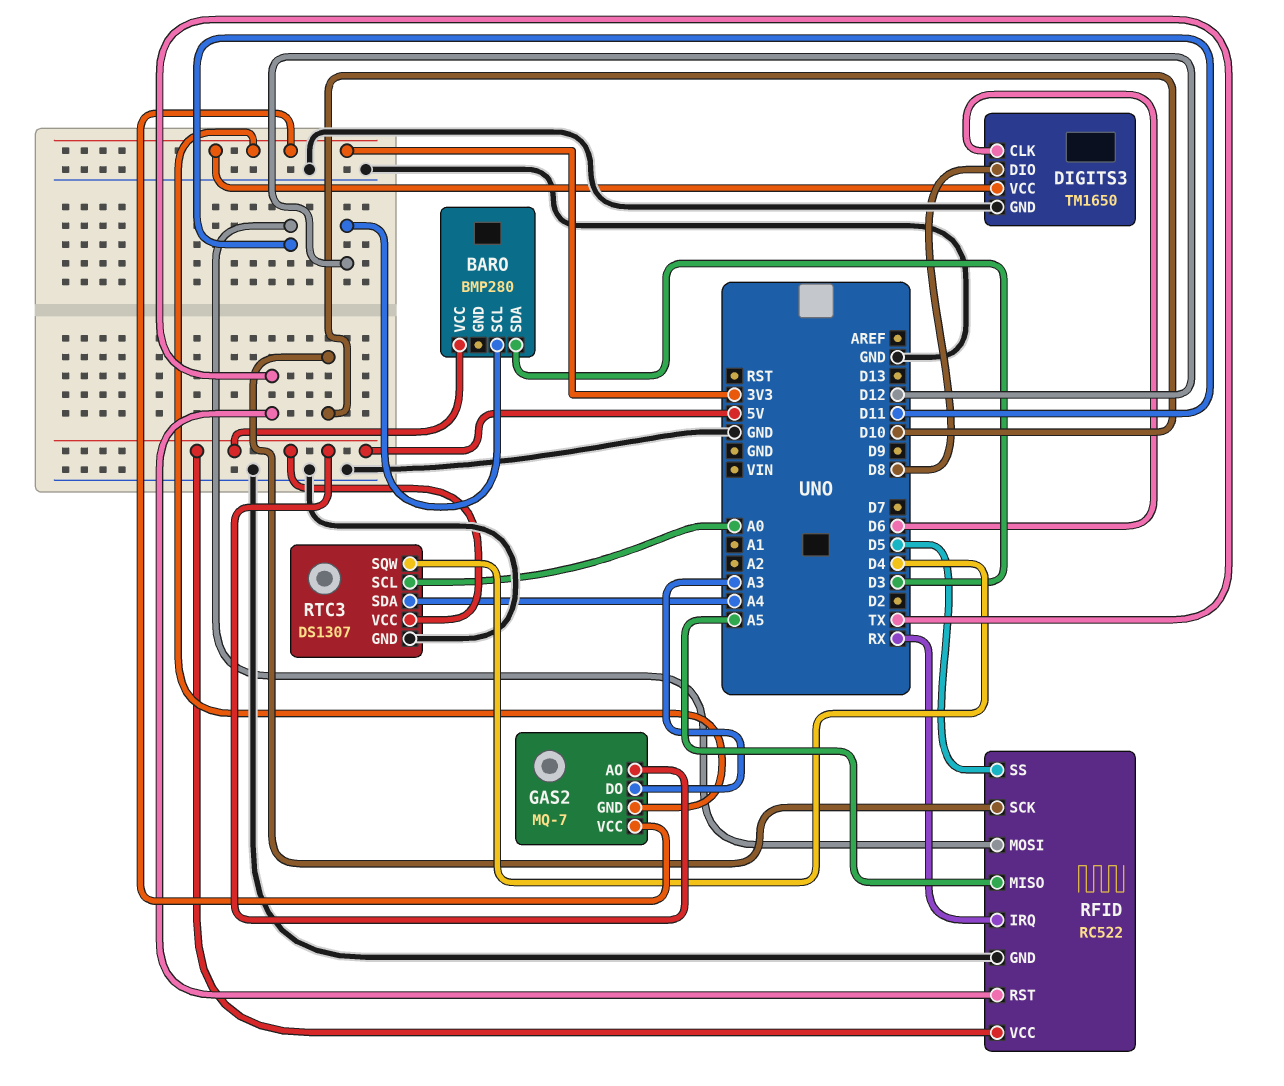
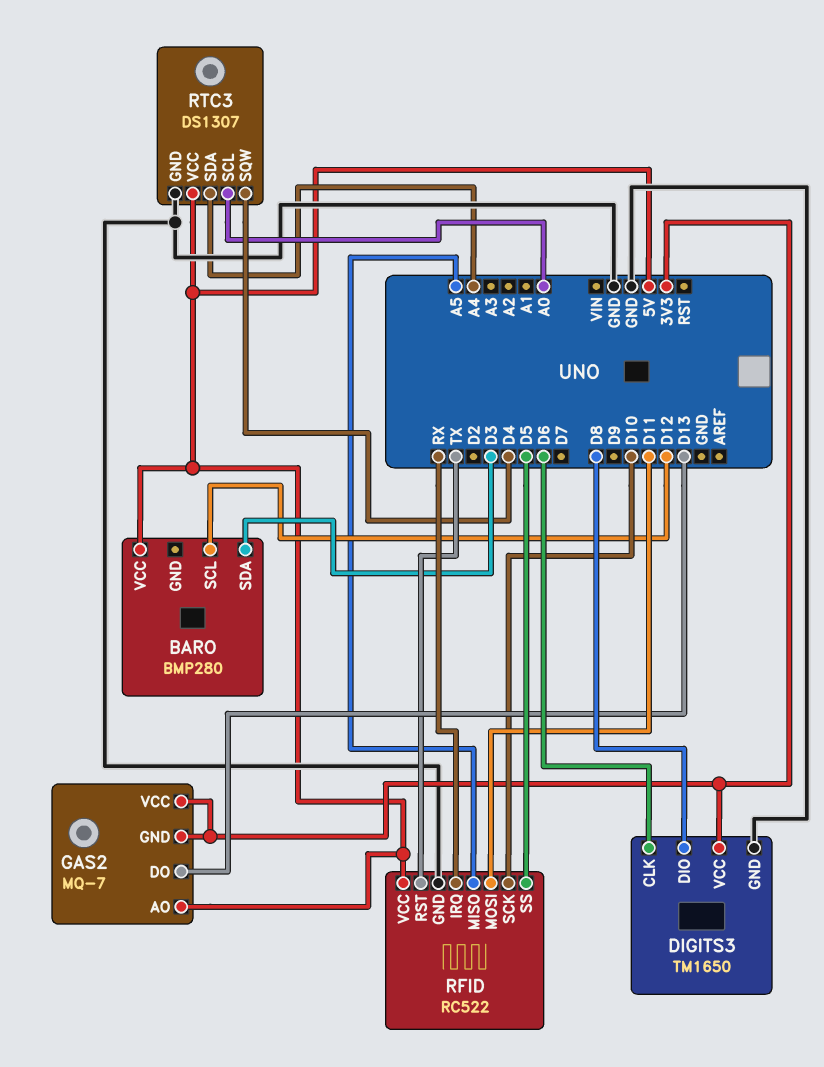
GAS2 pin DO: A3 -> D13

